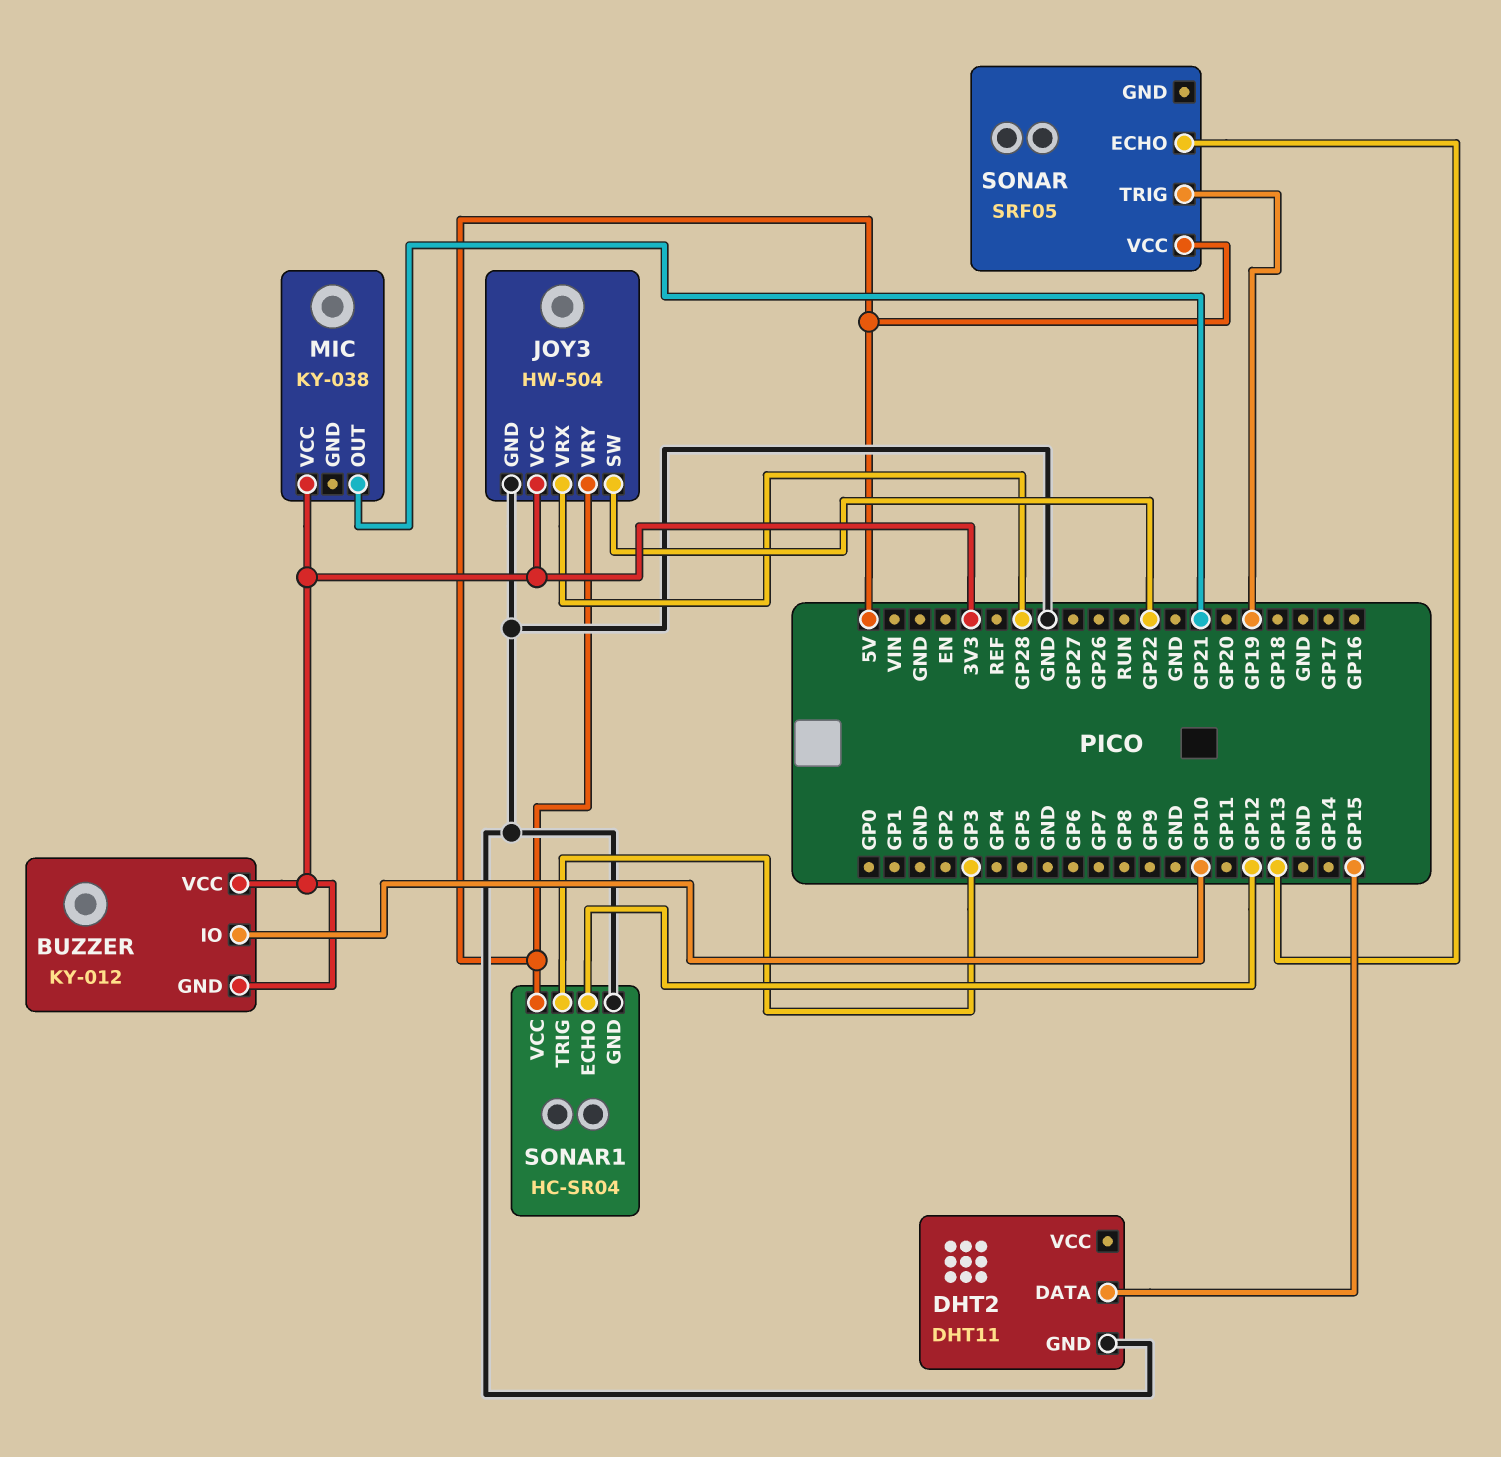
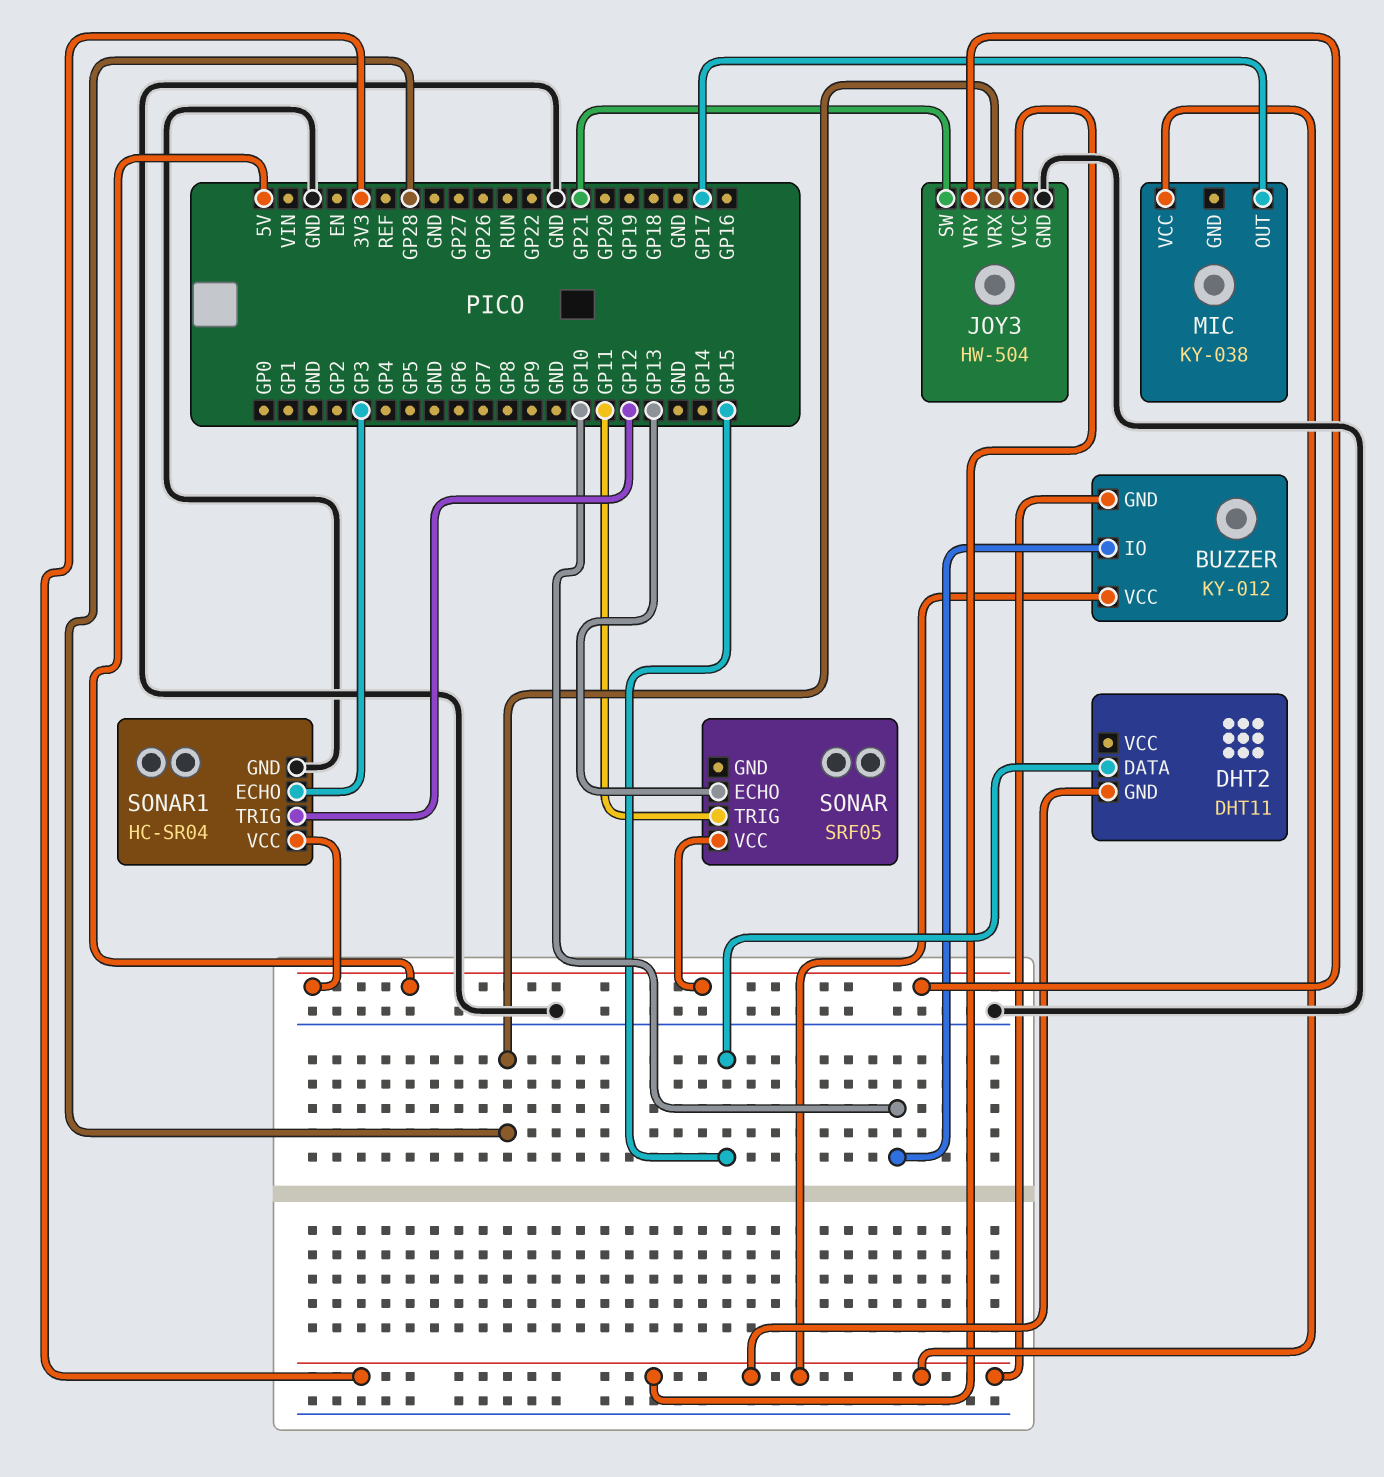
DHT2 pin GND: GND -> 3V3
JOY3 pin SW: GP22 -> GP21
MIC pin OUT: GP21 -> GP17
SONAR pin TRIG: GP19 -> GP11
SONAR1 pin ECHO: GP12 -> GP3
SONAR1 pin TRIG: GP3 -> GP12

